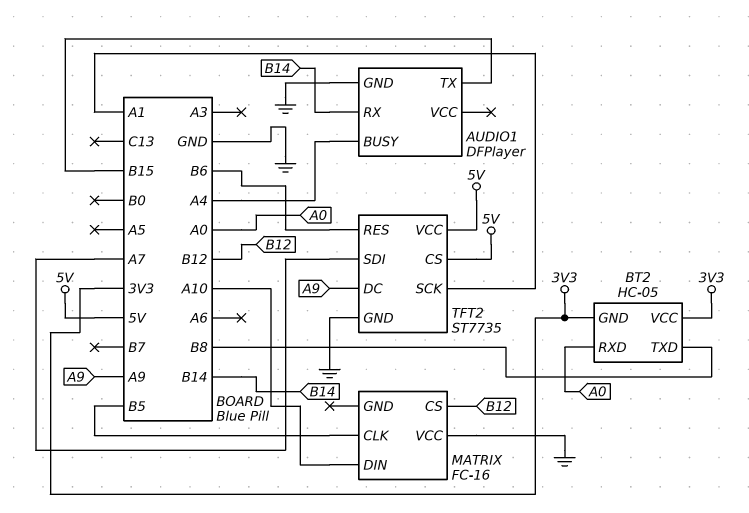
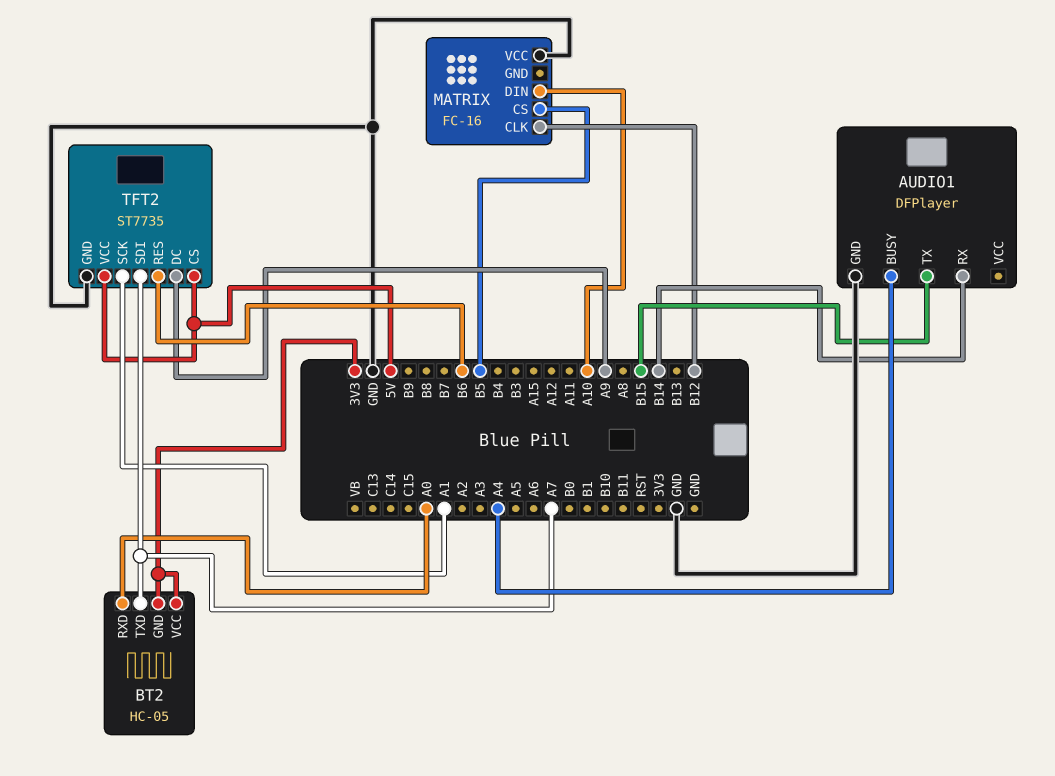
BT2 pin TXD: B8 -> A7
MATRIX pin CLK: B5 -> B12
MATRIX pin CS: B12 -> B5

